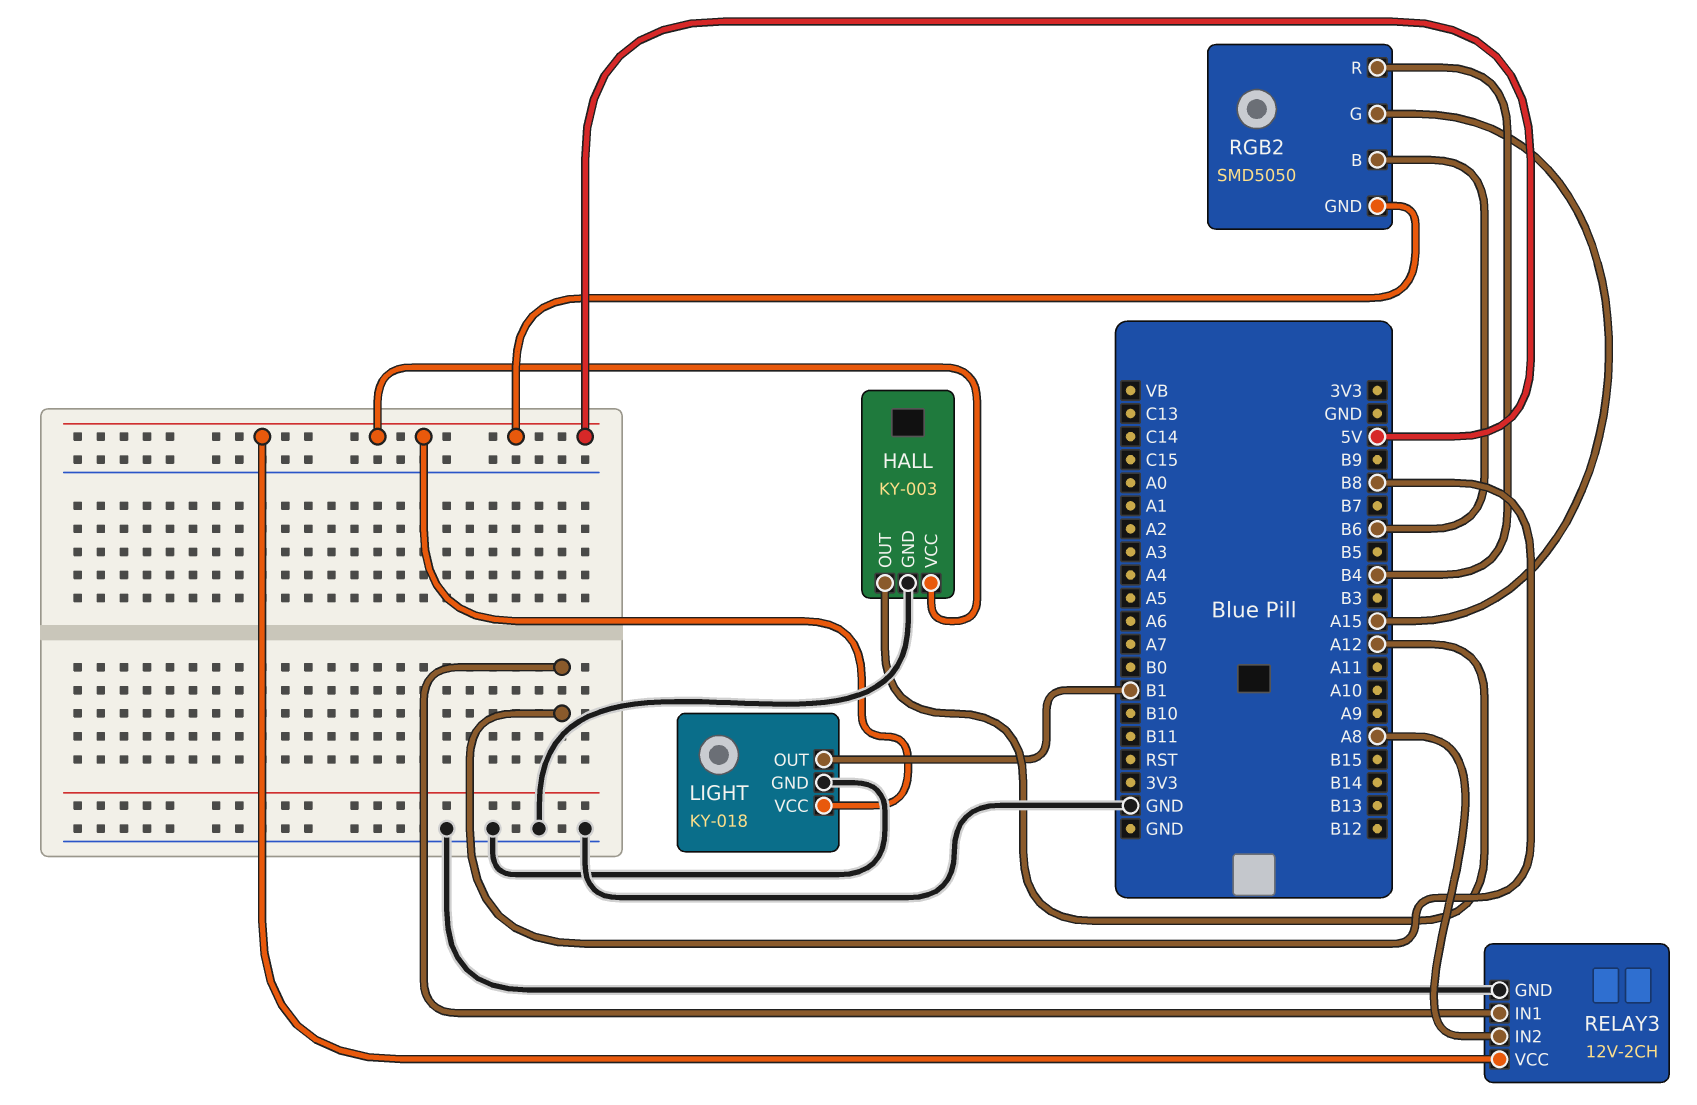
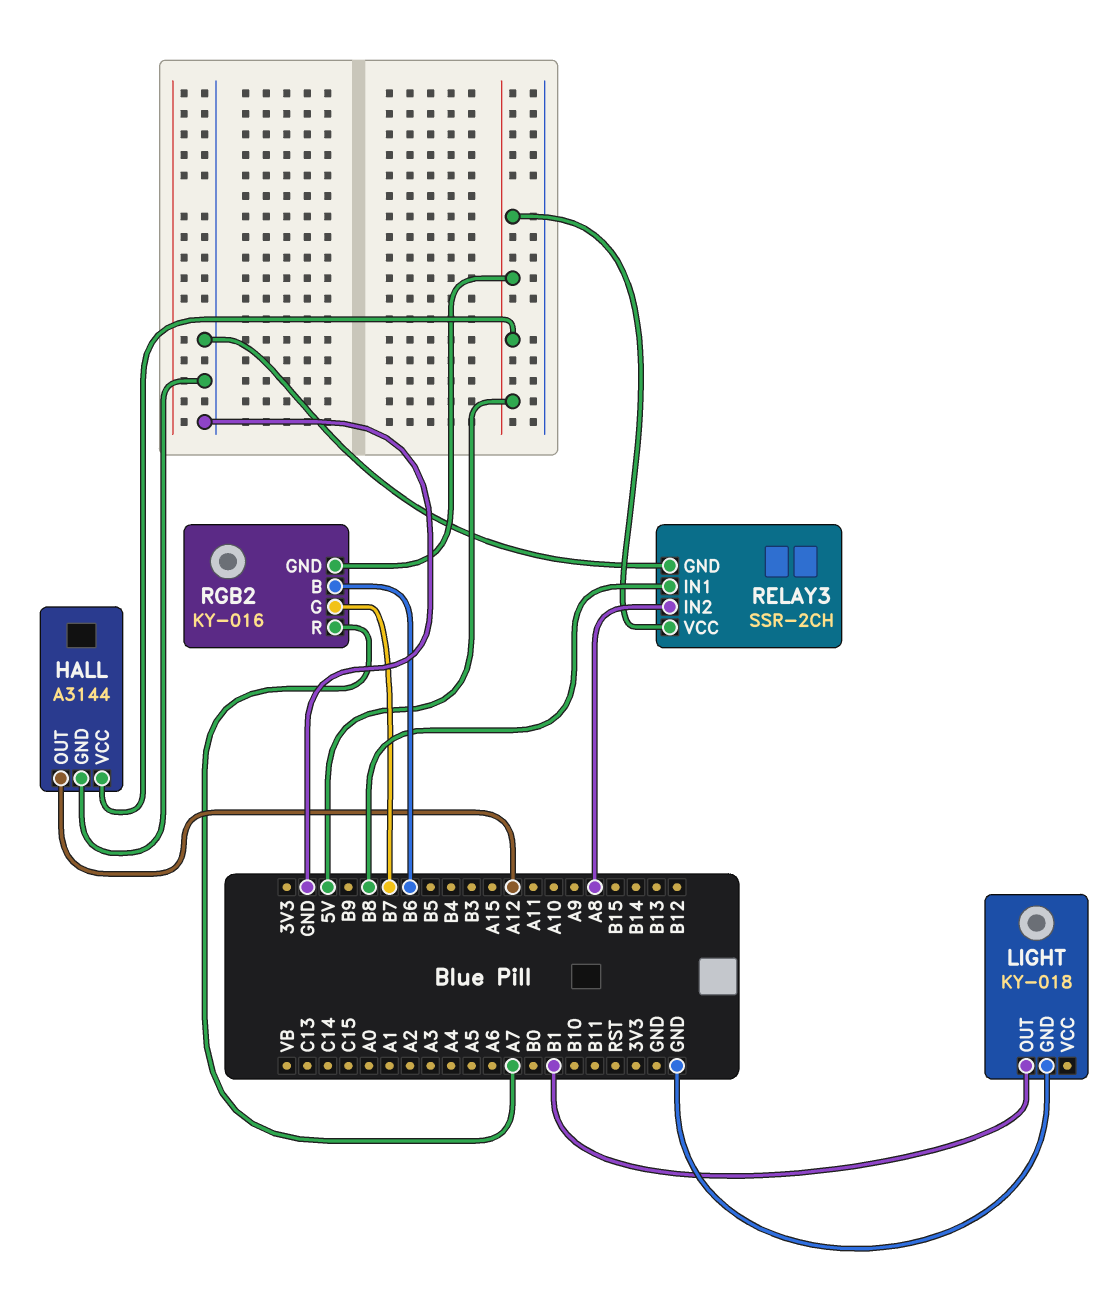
HALL: KY-003 -> A3144
LIGHT pin VCC: 5V -> none
RELAY3: 12V-2CH -> SSR-2CH
RGB2: SMD5050 -> KY-016
RGB2 pin G: A15 -> B7
RGB2 pin R: B4 -> A7

